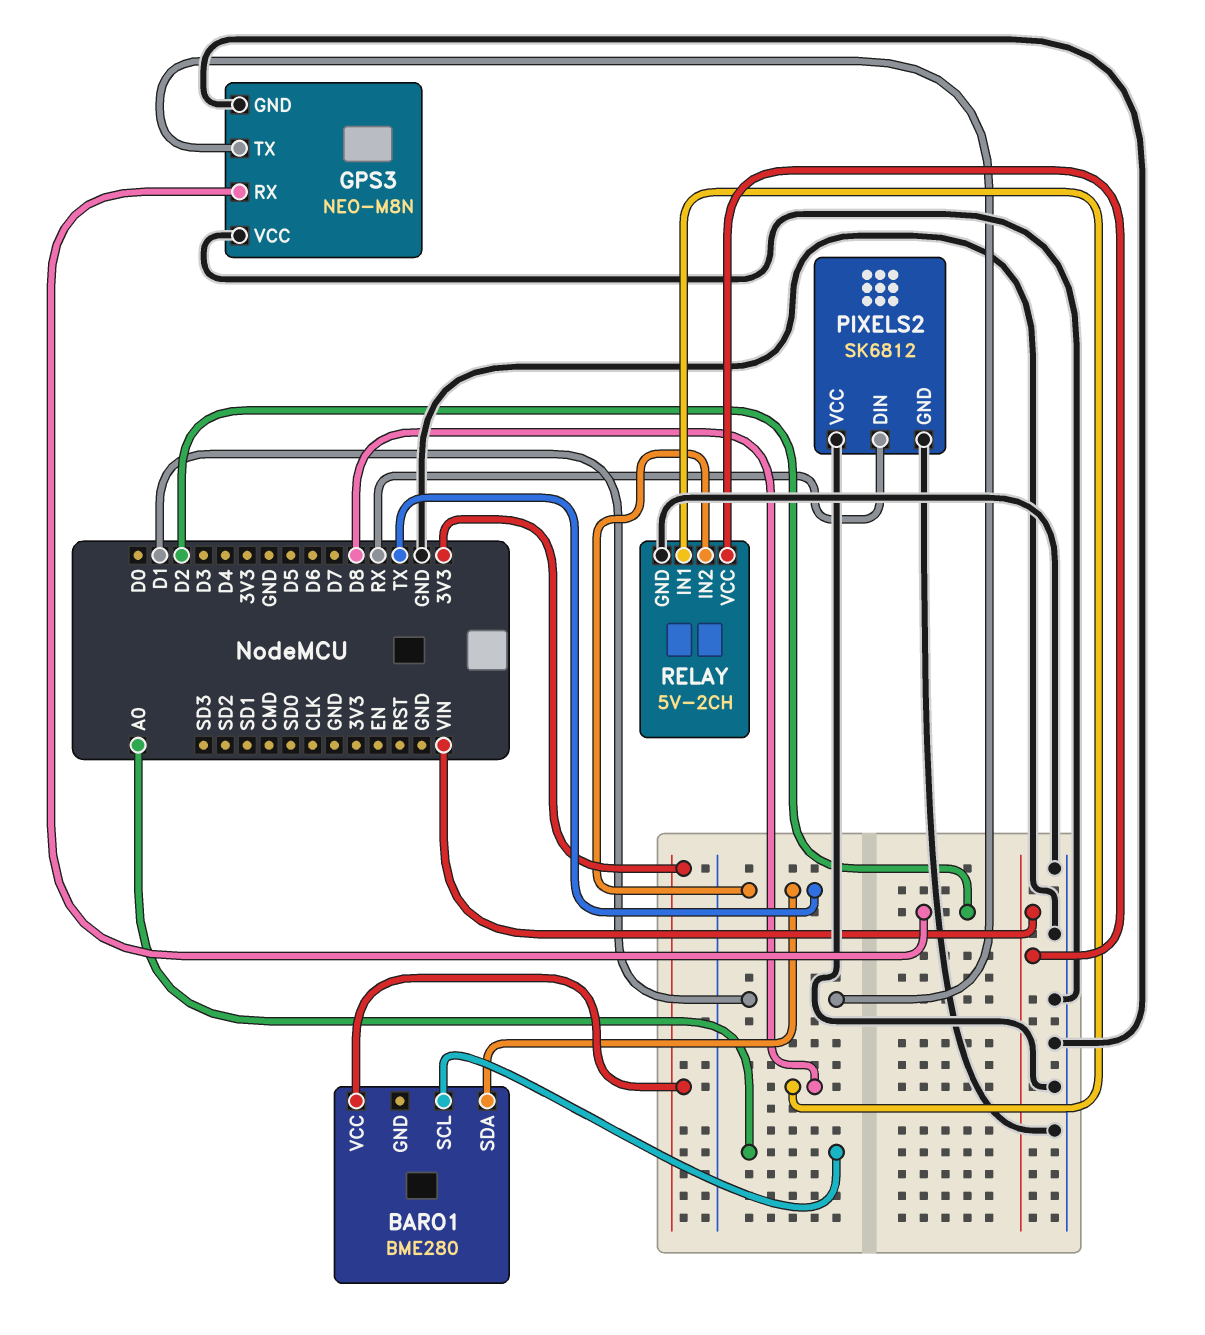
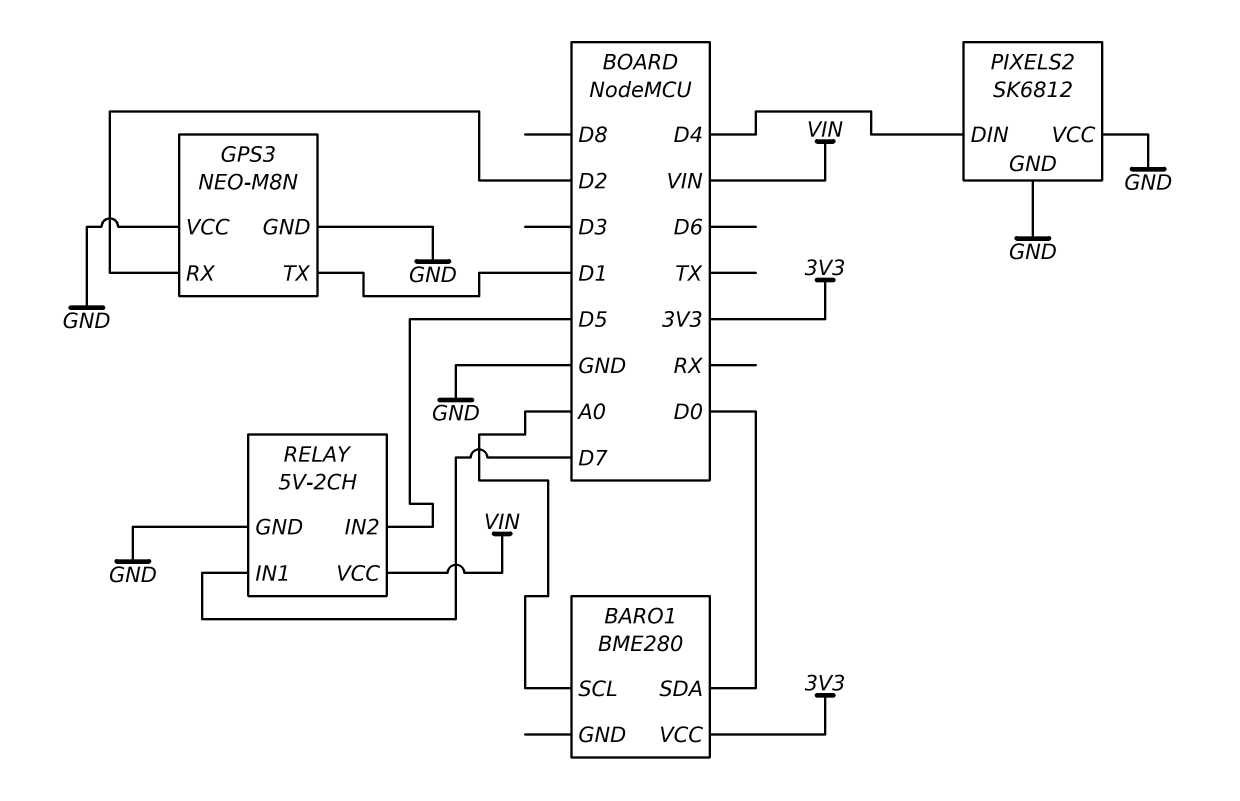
BARO1 pin SDA: TX -> D0
PIXELS2 pin DIN: RX -> D4
RELAY pin IN1: D8 -> D7
RELAY pin IN2: TX -> D5

